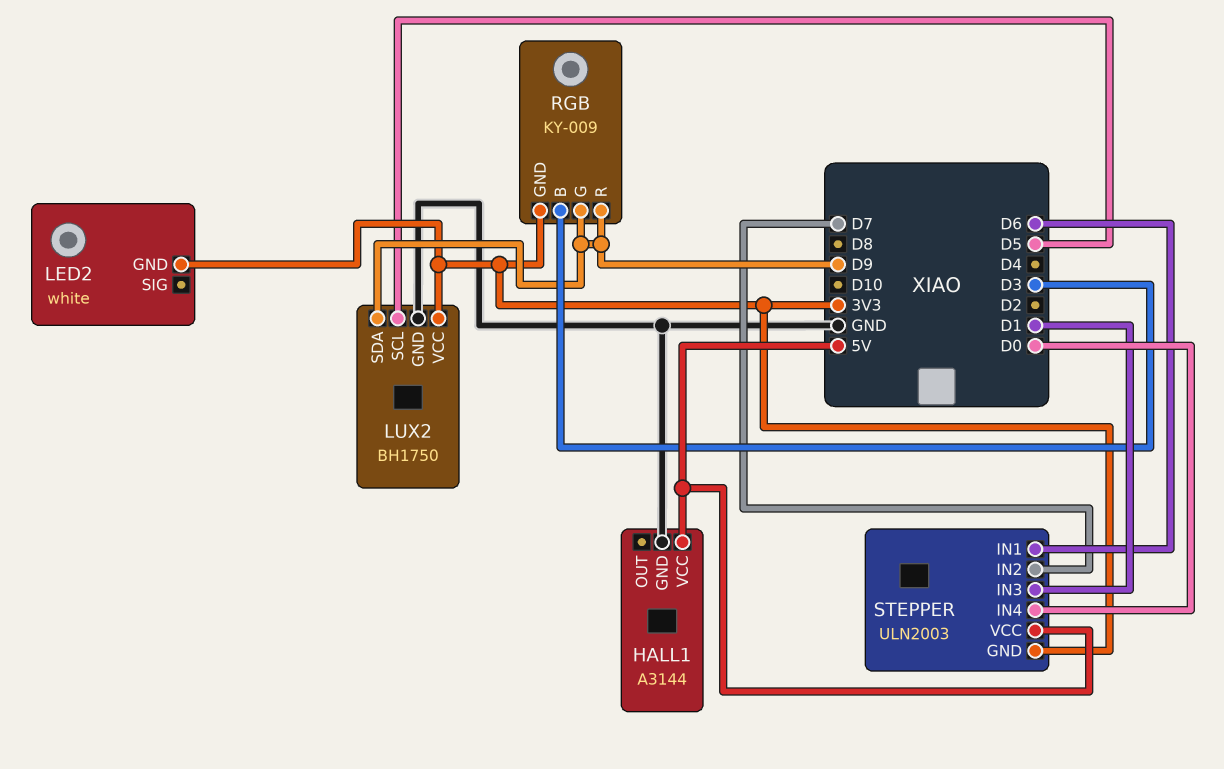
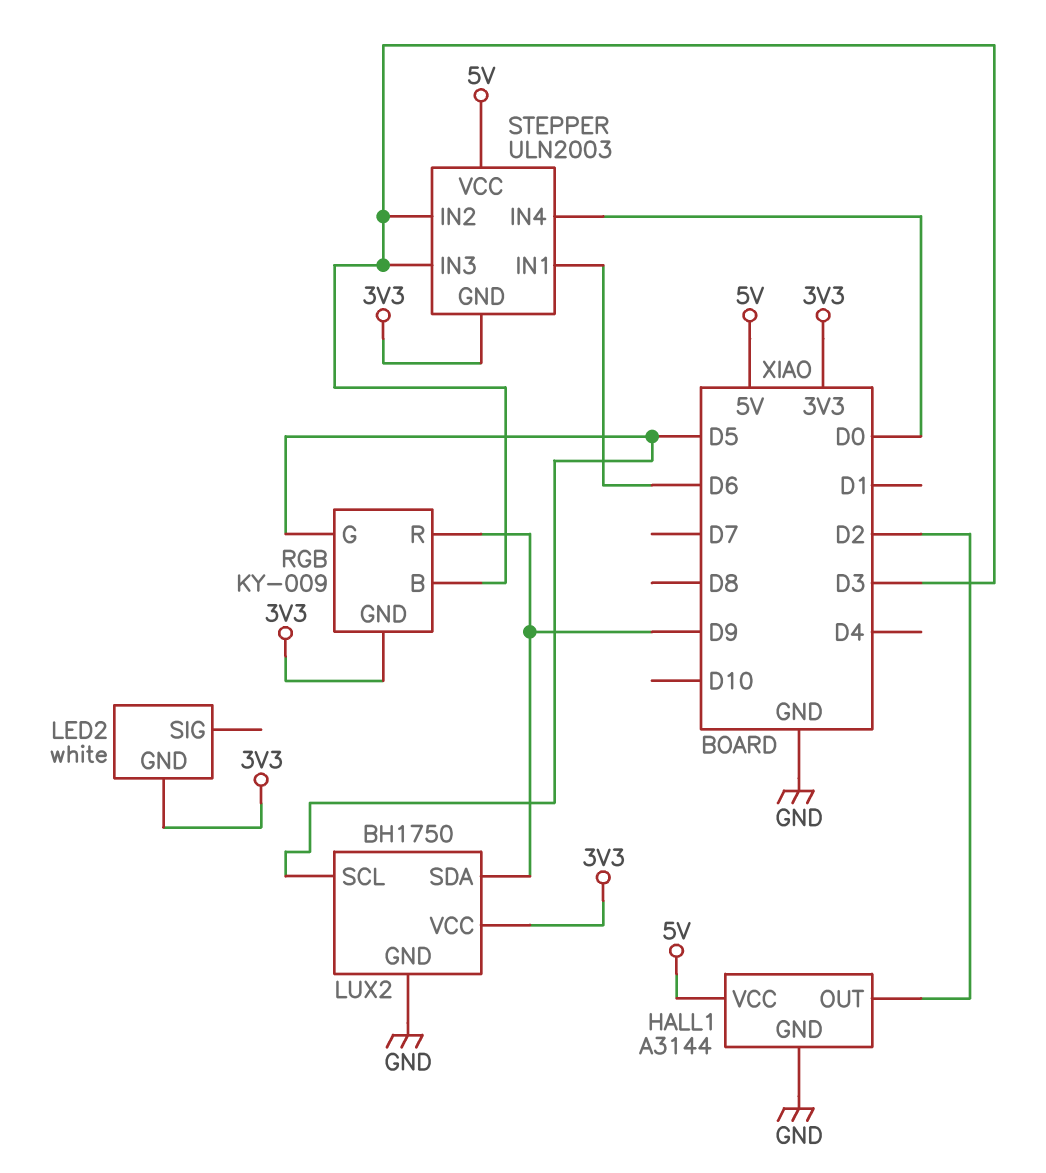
HALL1 pin OUT: none -> D2
RGB pin G: D9 -> D5
STEPPER pin IN2: D7 -> D3
STEPPER pin IN3: D1 -> D3

